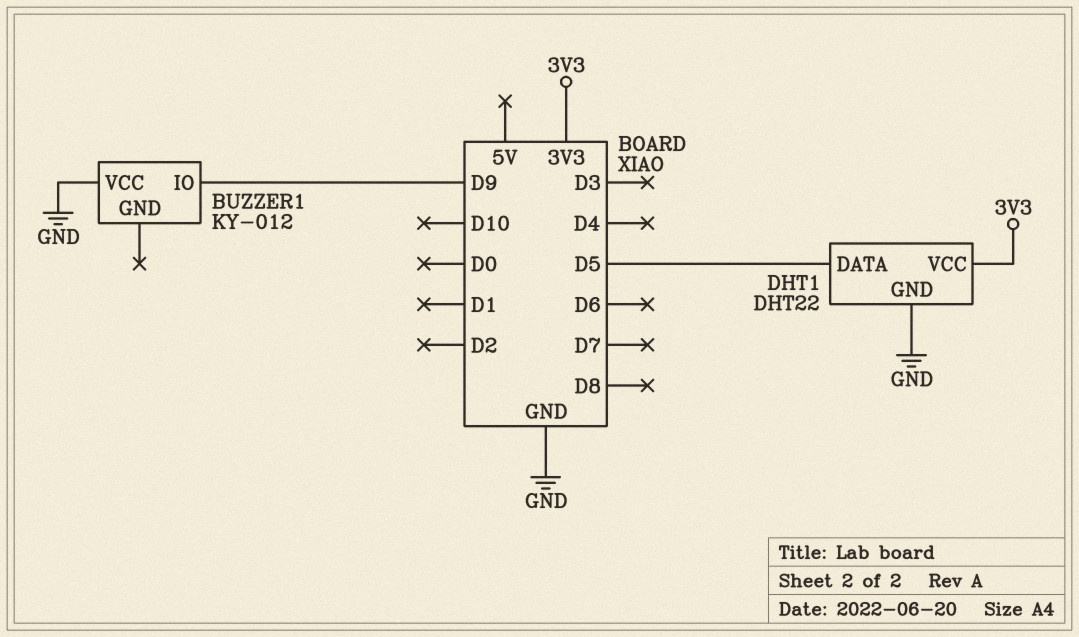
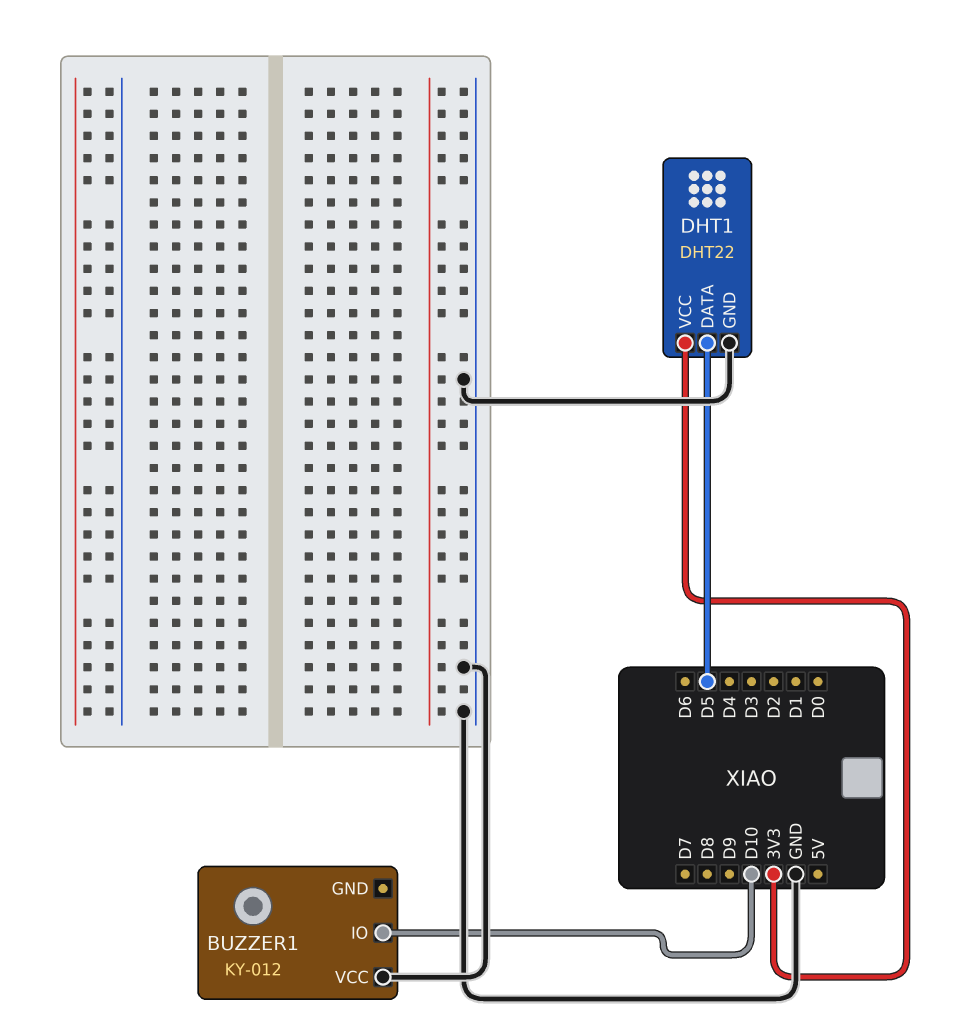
BUZZER1 pin IO: D9 -> D10

